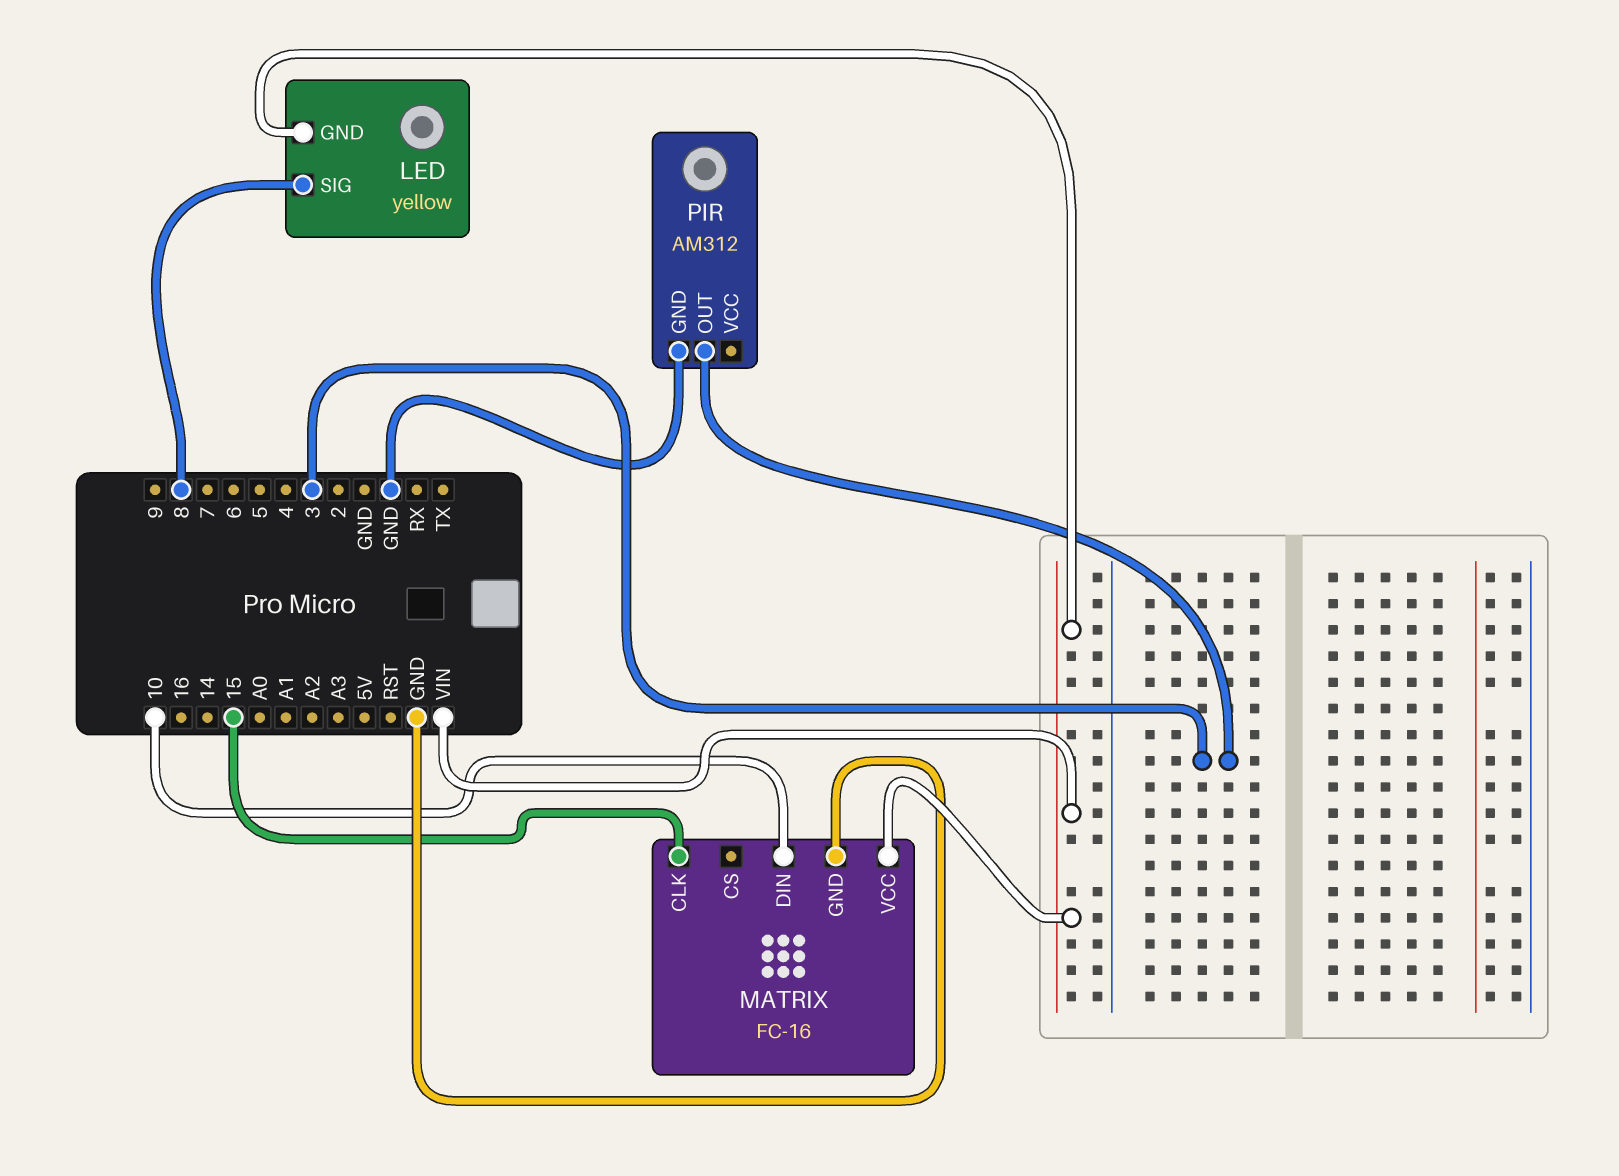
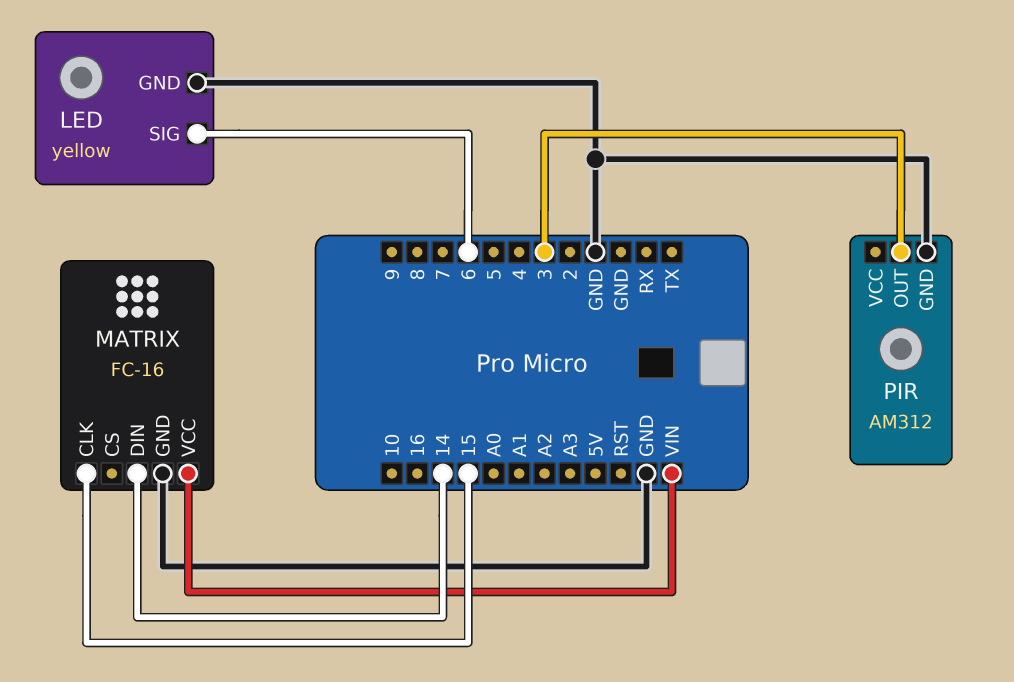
LED pin GND: VIN -> GND
LED pin SIG: 8 -> 6
MATRIX pin DIN: 10 -> 14

